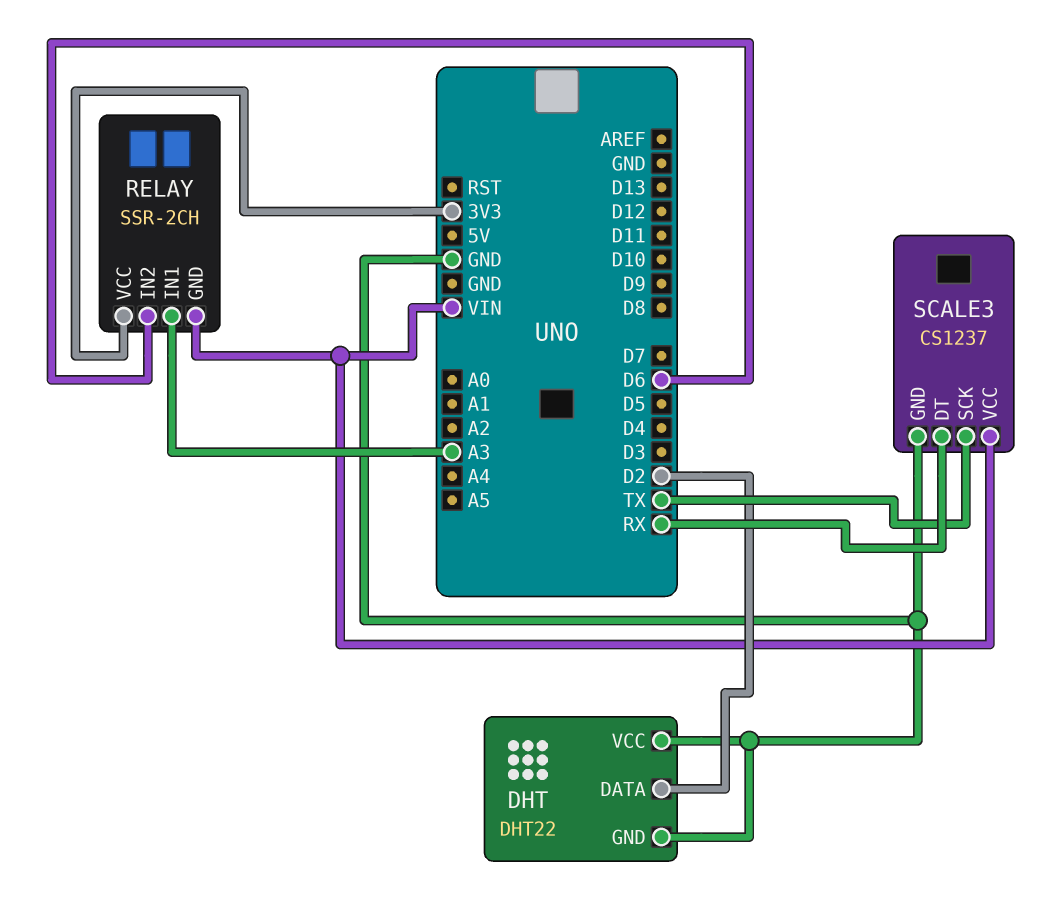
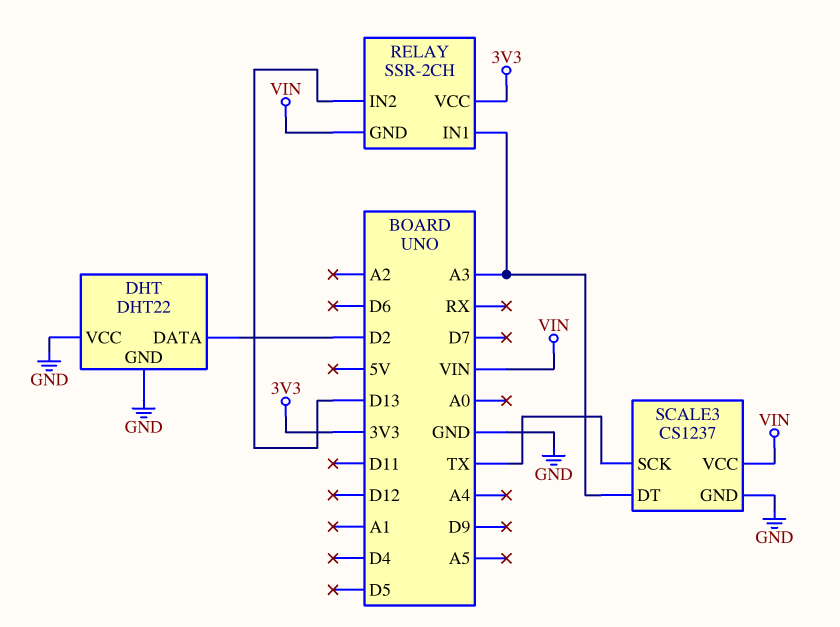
RELAY pin IN2: D6 -> D13
SCALE3 pin DT: RX -> A3

